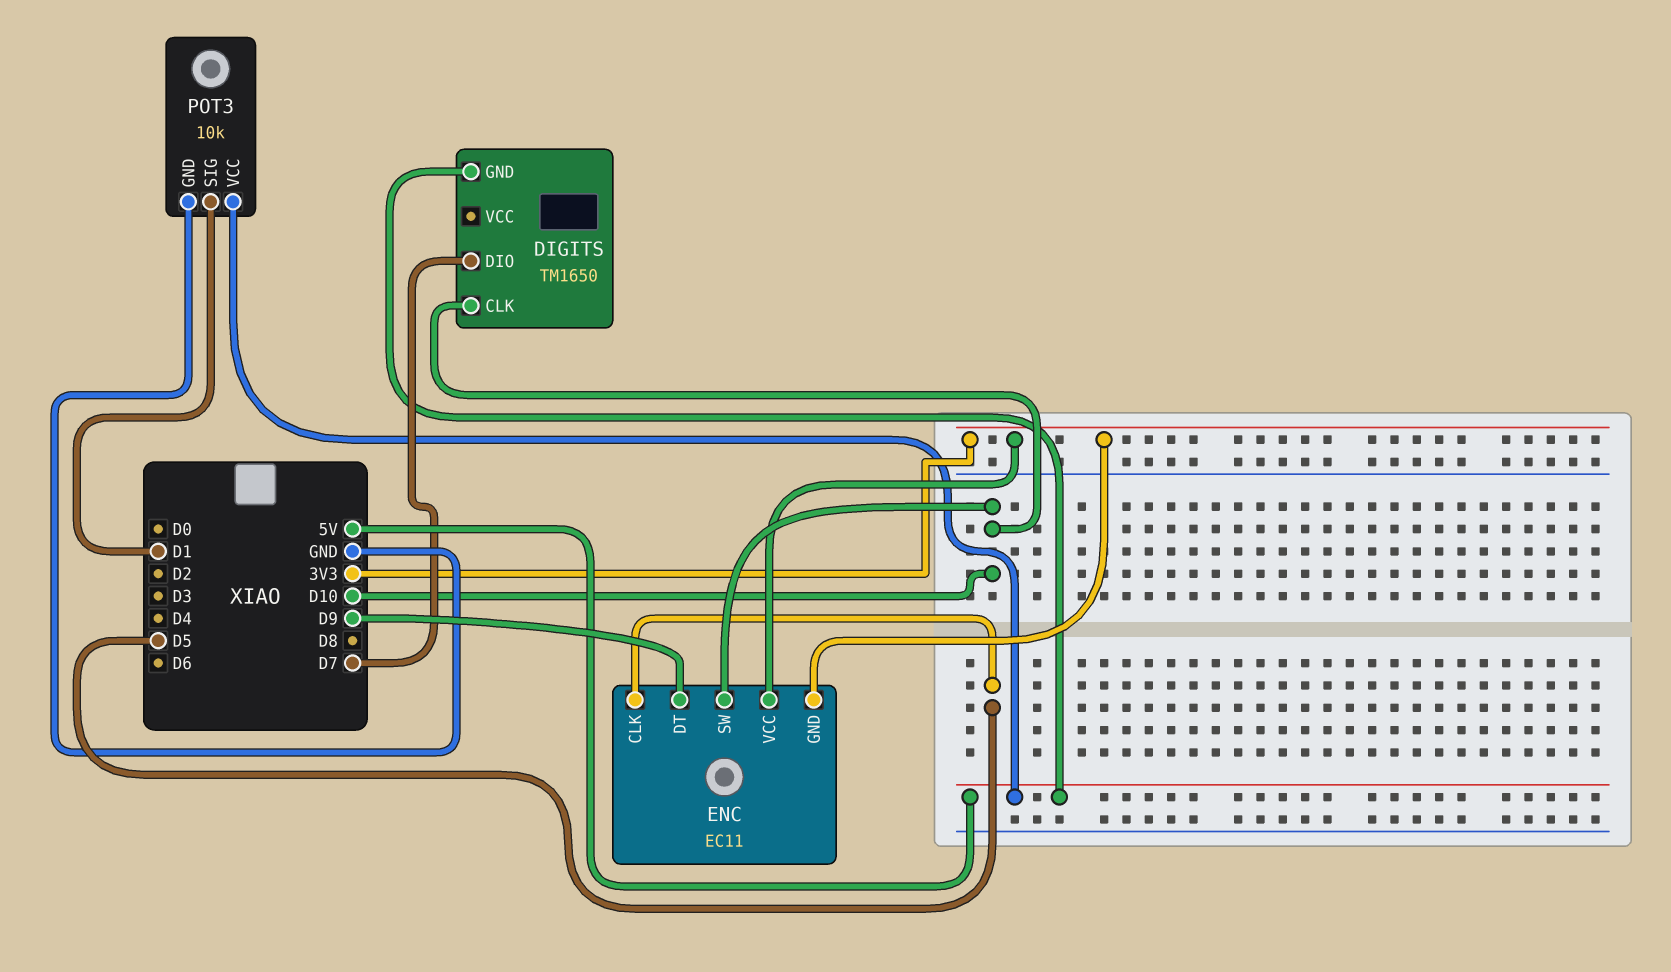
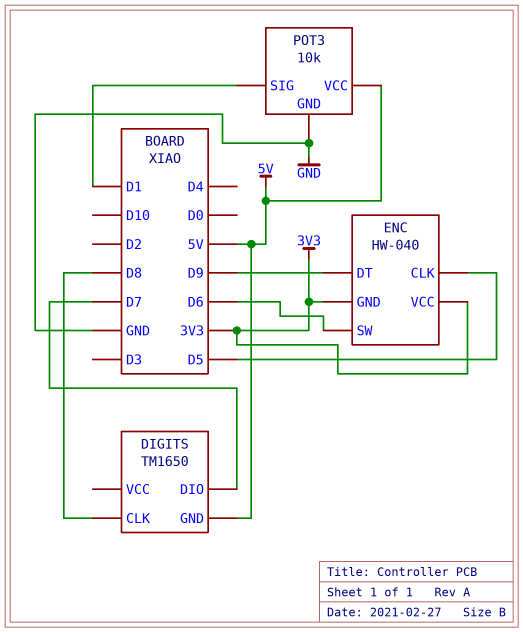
DIGITS pin CLK: D10 -> D8
ENC: EC11 -> HW-040
ENC pin SW: D10 -> D6

